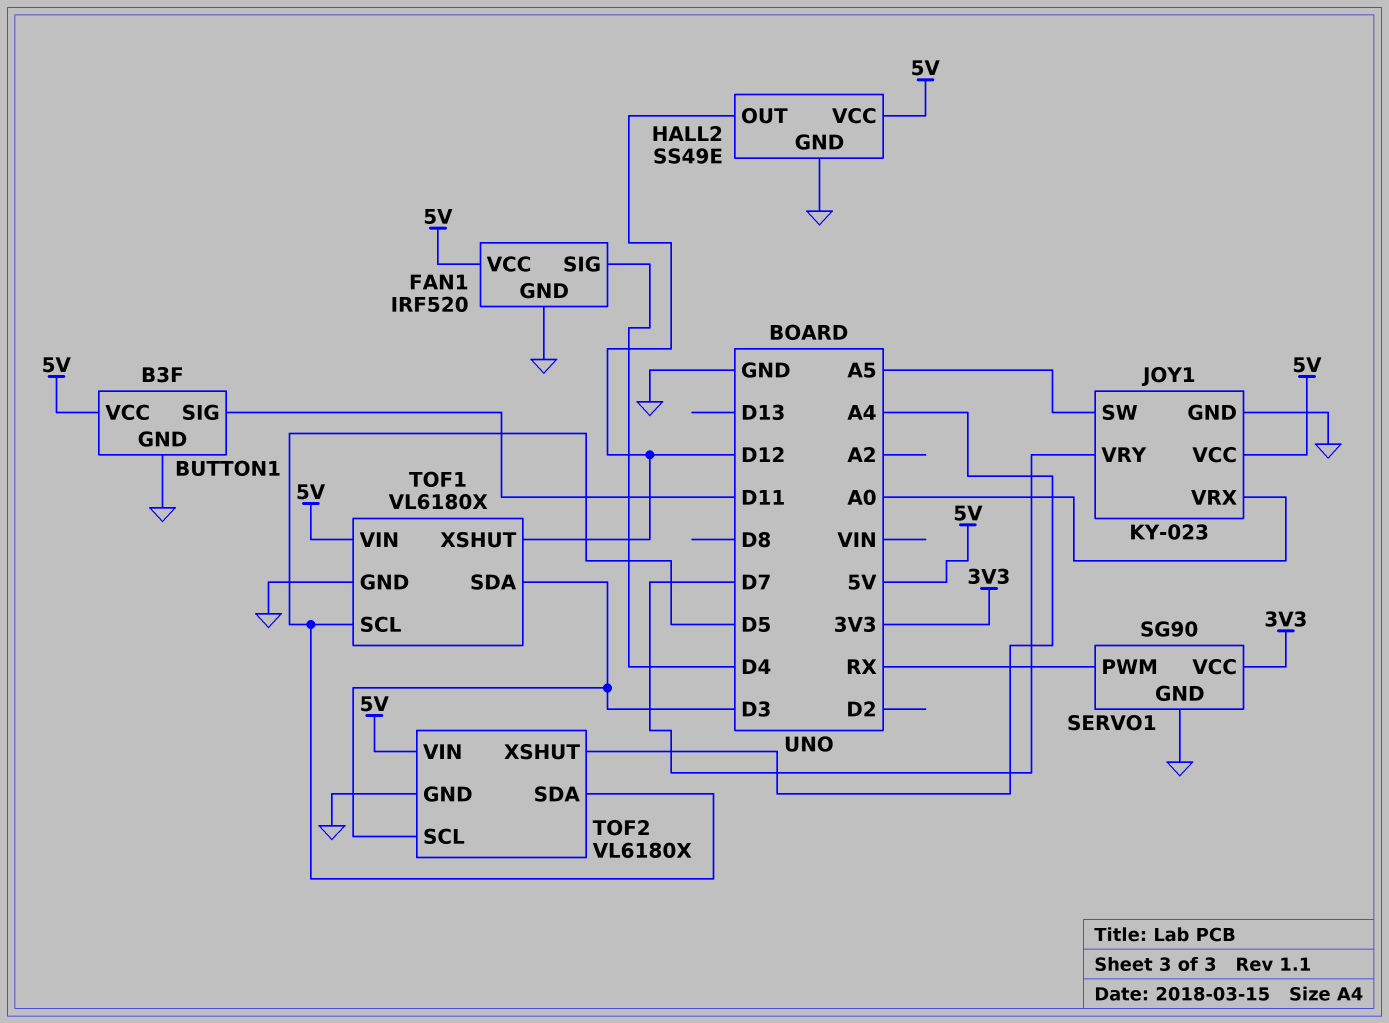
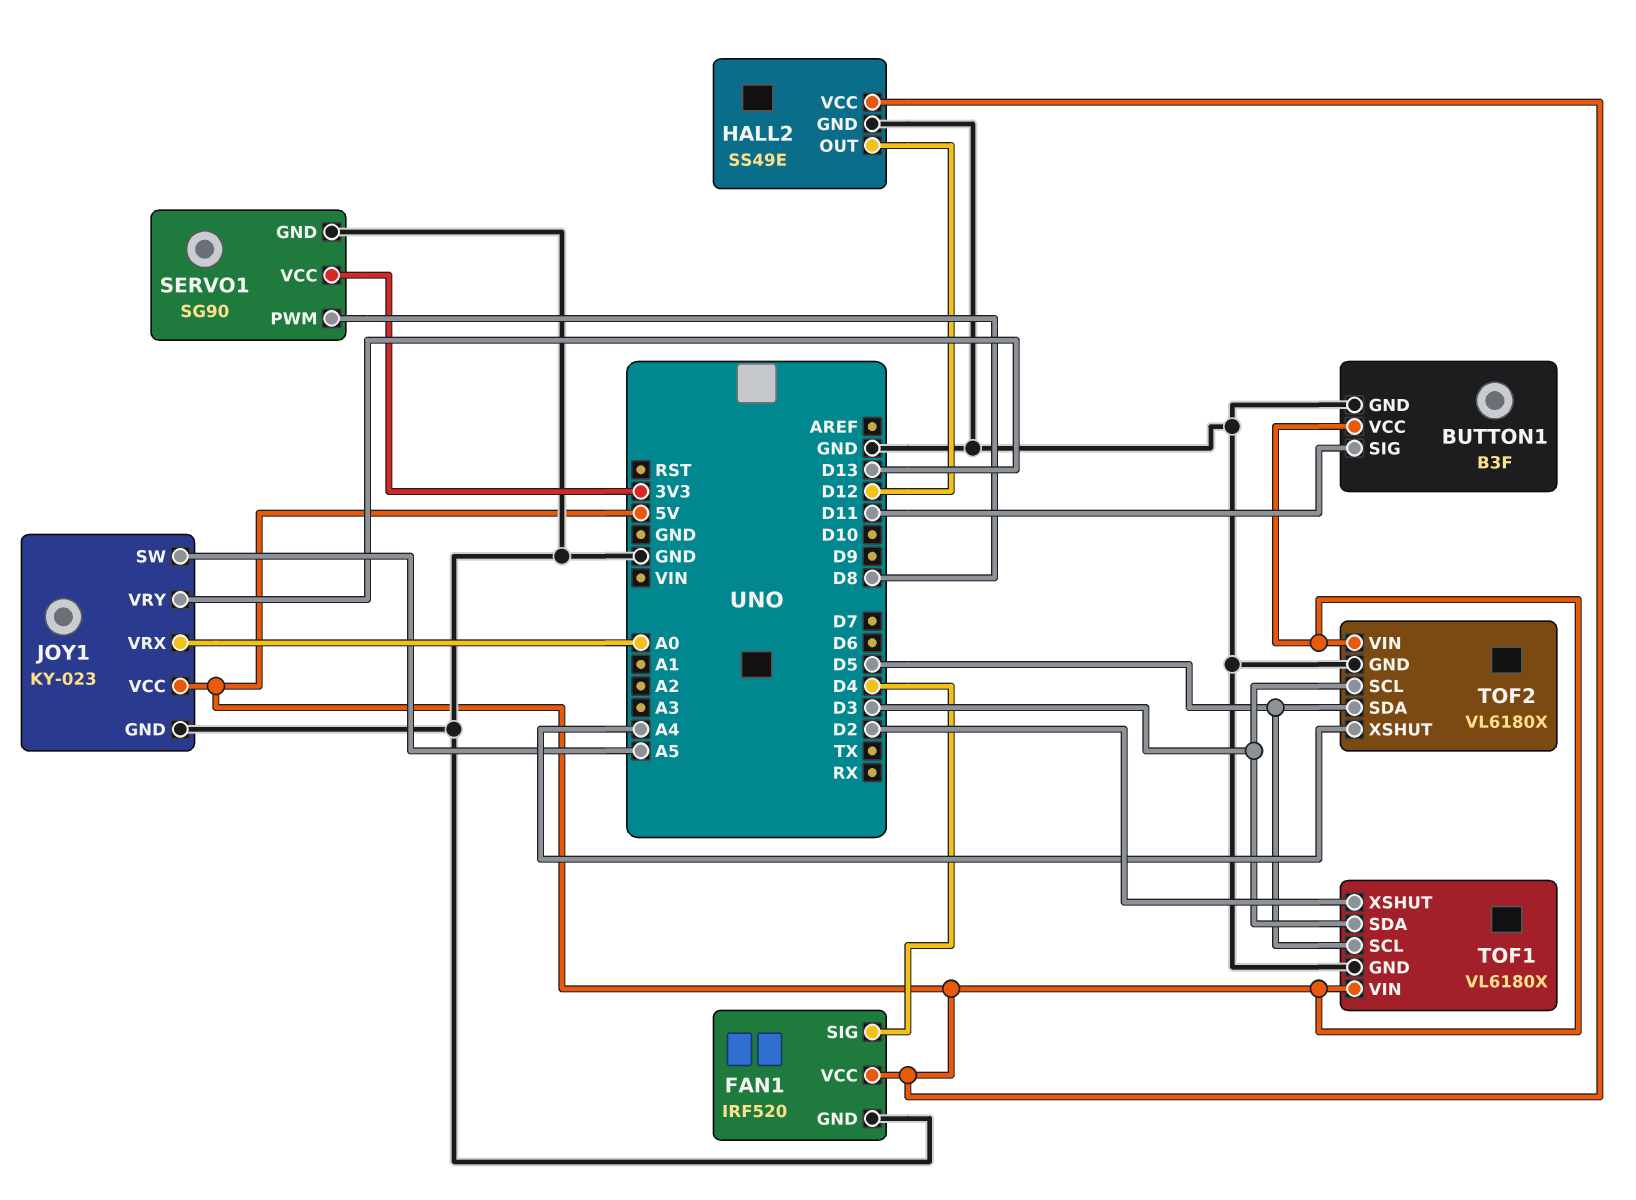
JOY1 pin VRY: D7 -> D13
SERVO1 pin PWM: RX -> D8
TOF1 pin XSHUT: D12 -> D2

